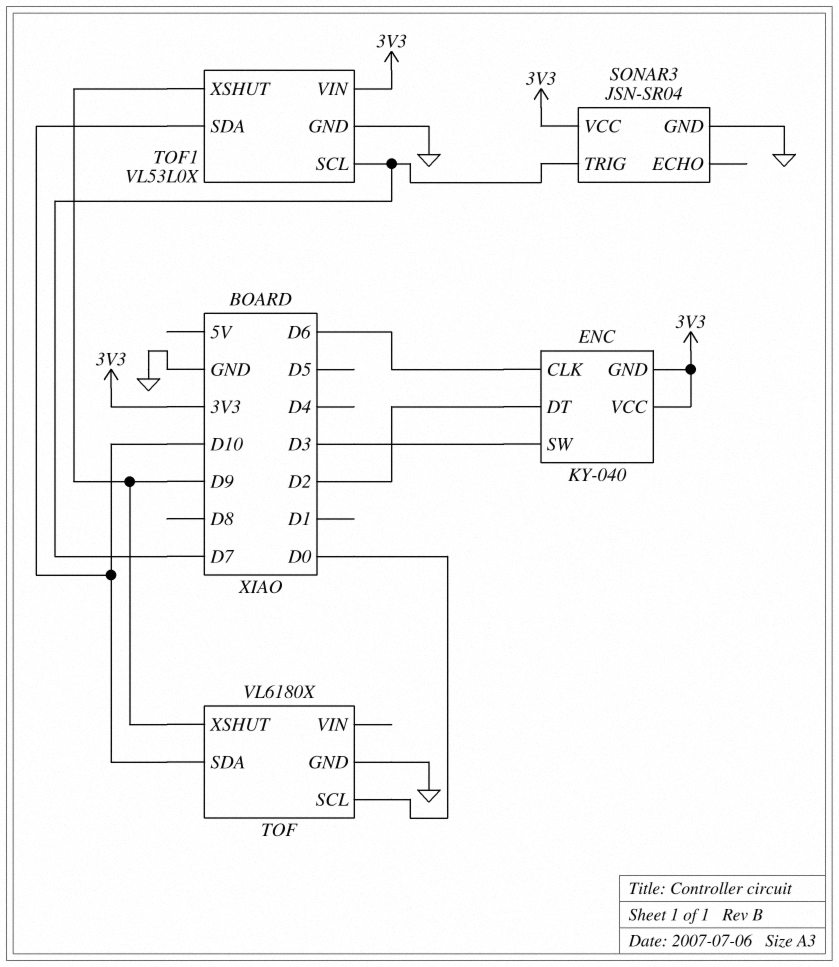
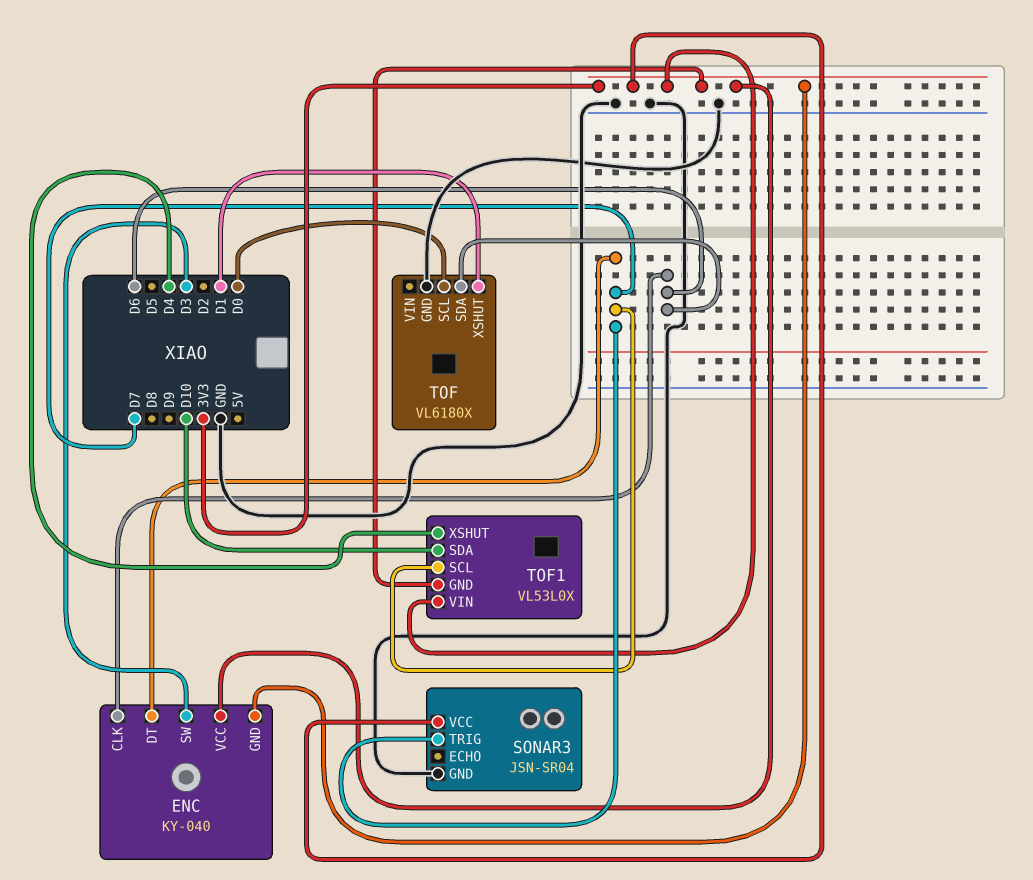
ENC pin DT: D2 -> D7
TOF pin SDA: D10 -> D6
TOF pin XSHUT: D9 -> D1
TOF1 pin GND: GND -> 3V3
TOF1 pin XSHUT: D9 -> D4

